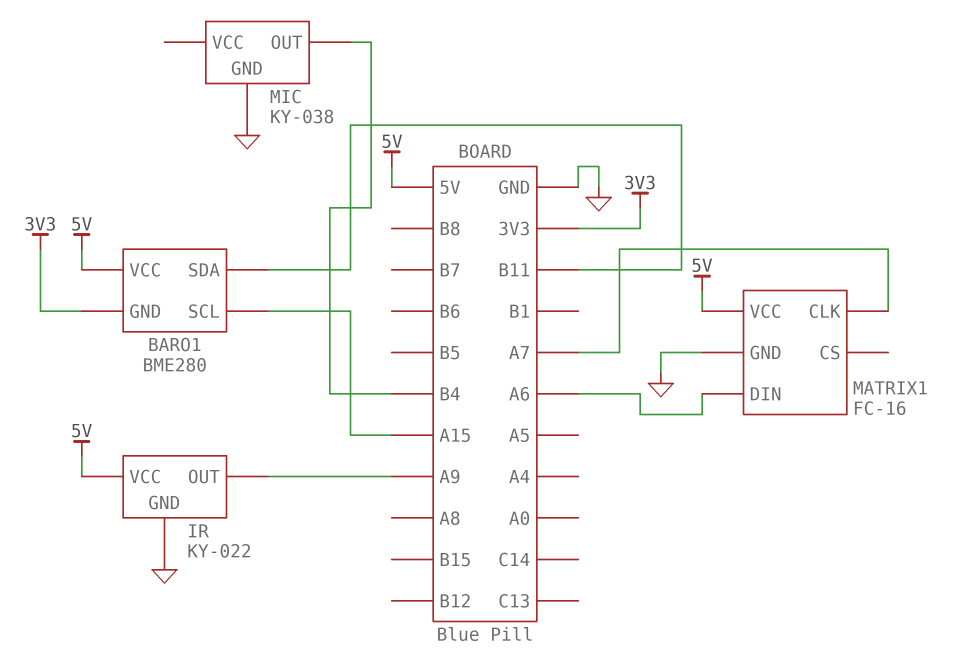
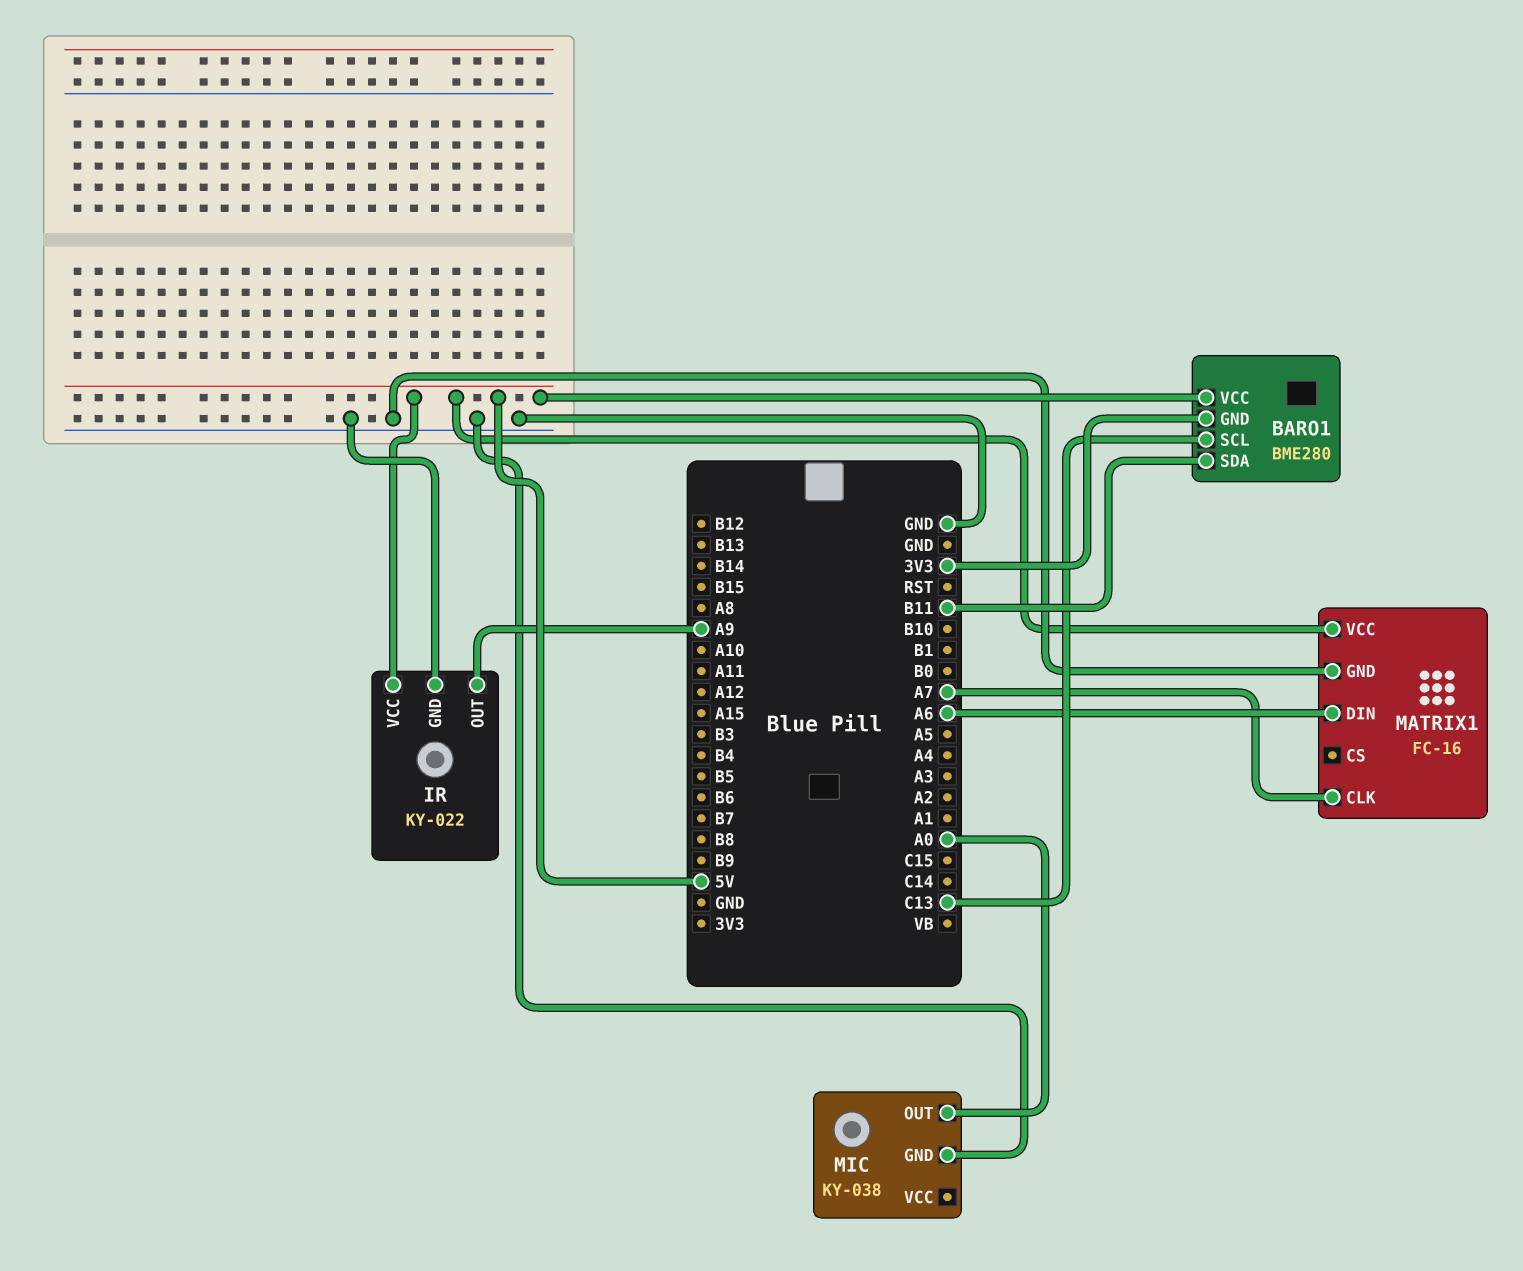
BARO1 pin SCL: A15 -> C13
MIC pin OUT: B4 -> A0

